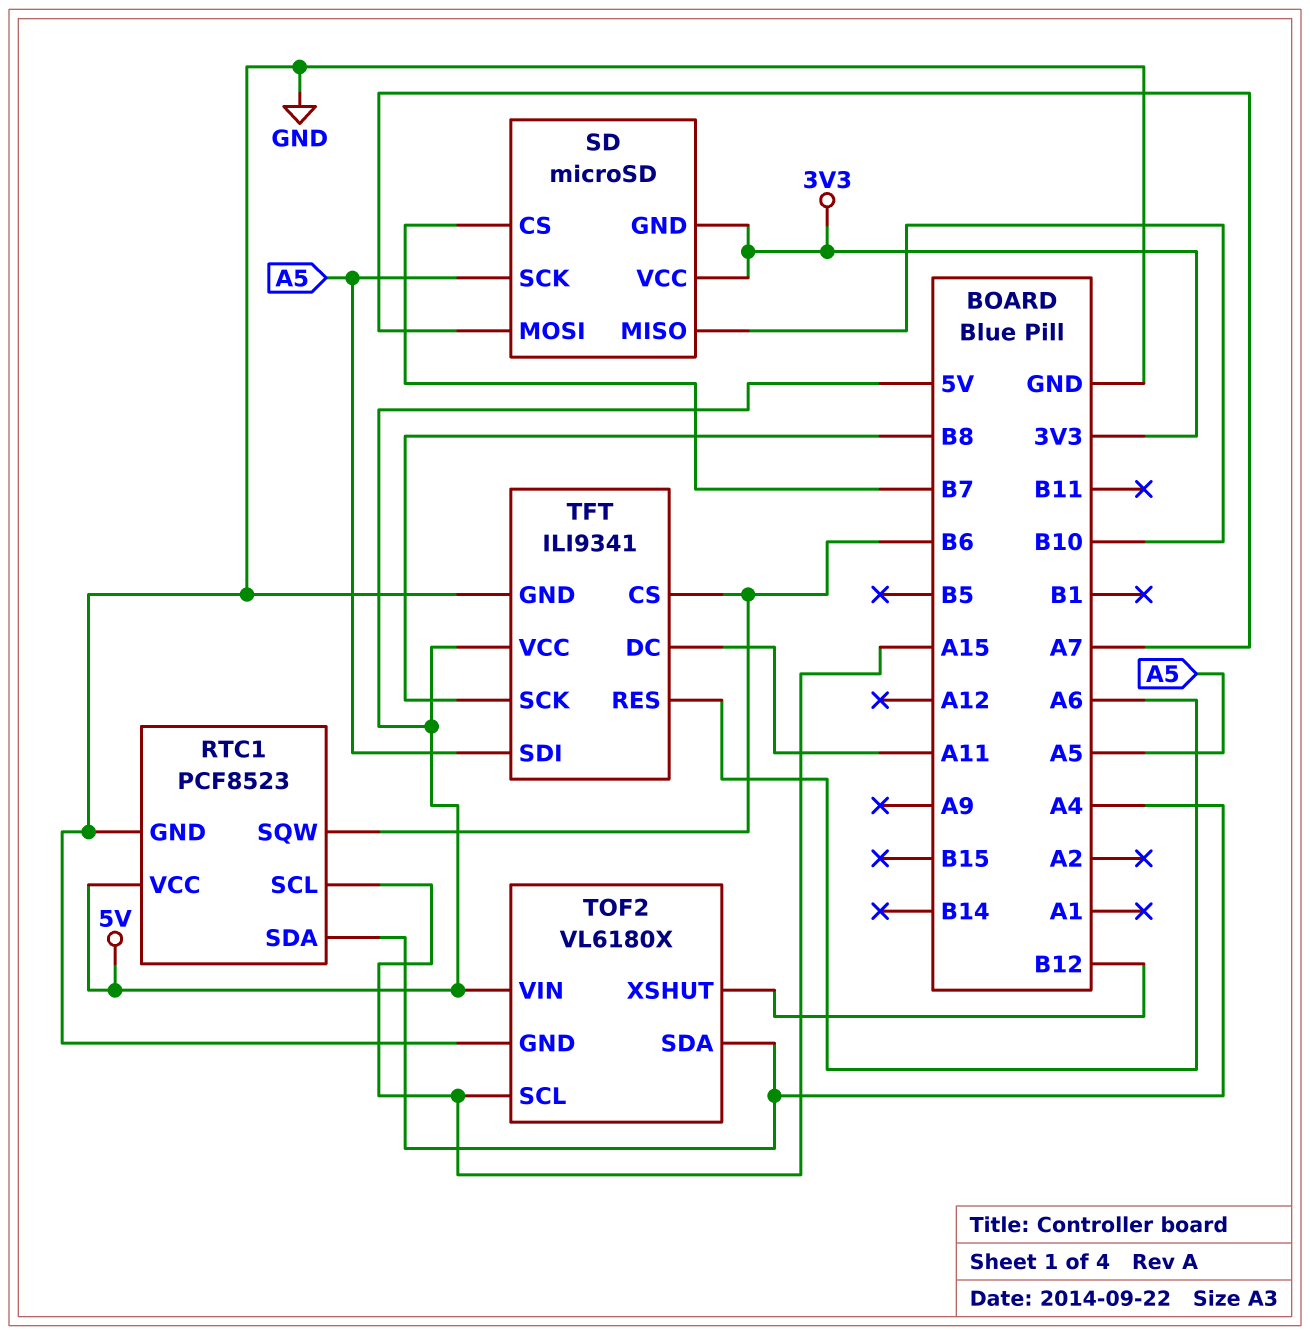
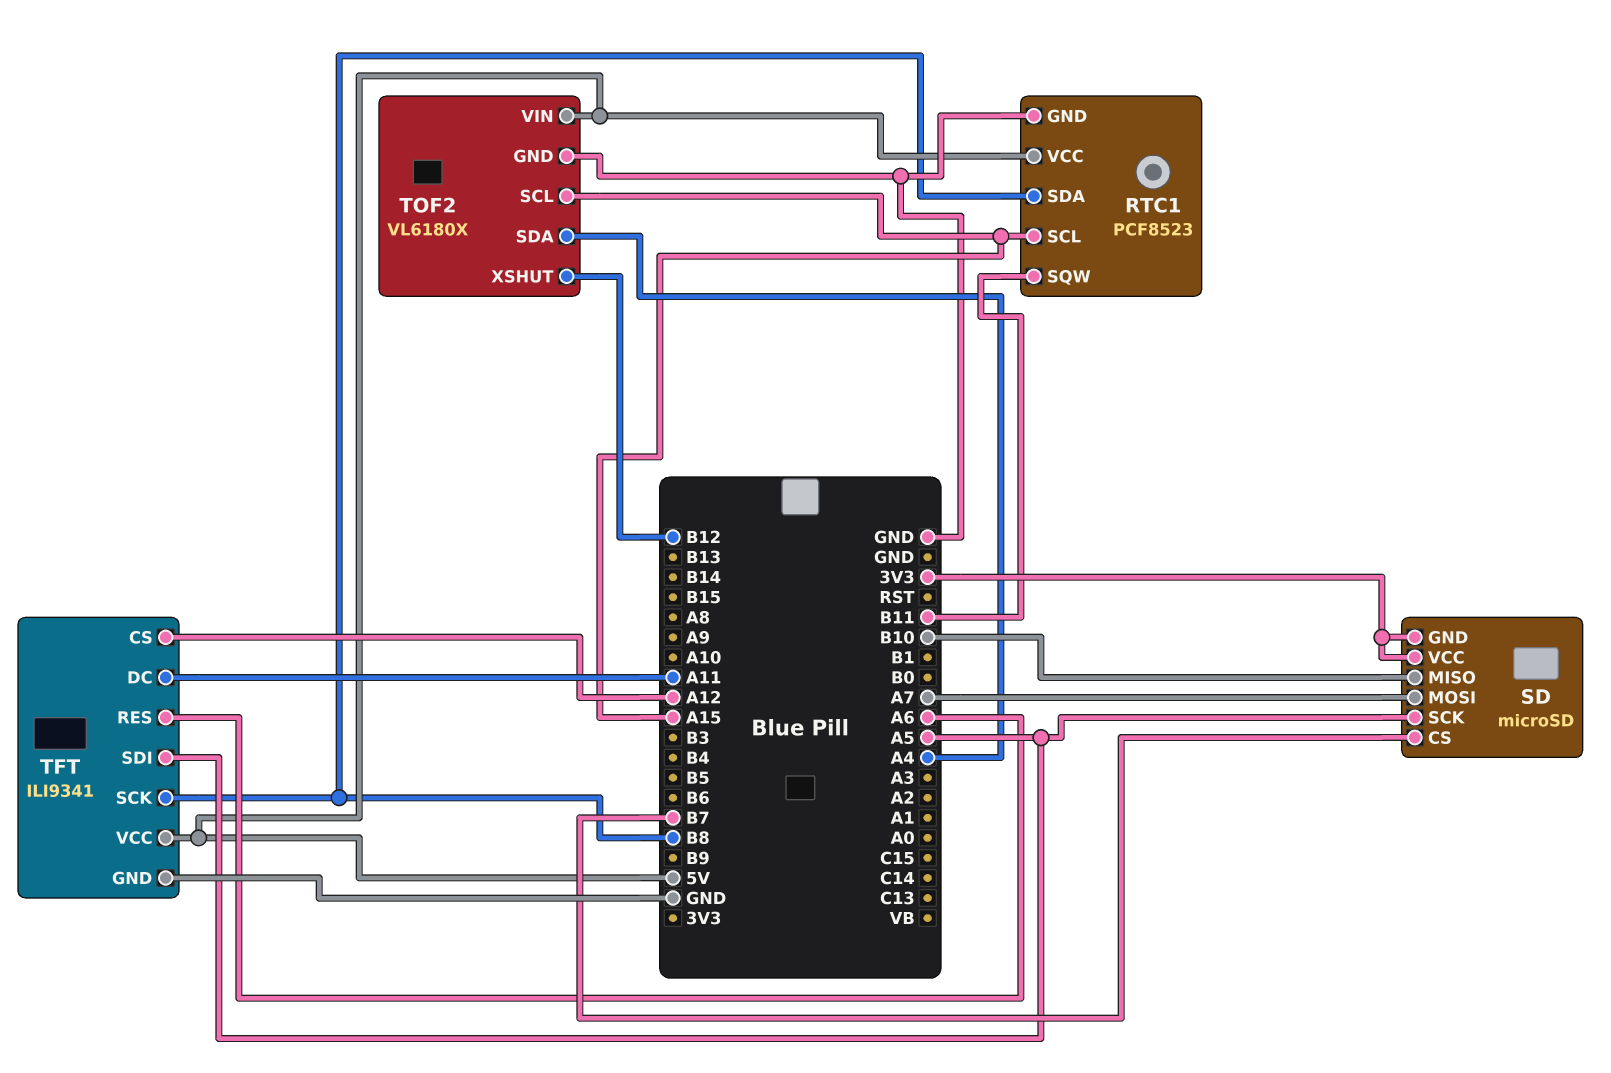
RTC1 pin SDA: A4 -> B8
RTC1 pin SQW: B6 -> B11
TFT pin CS: B6 -> A12

